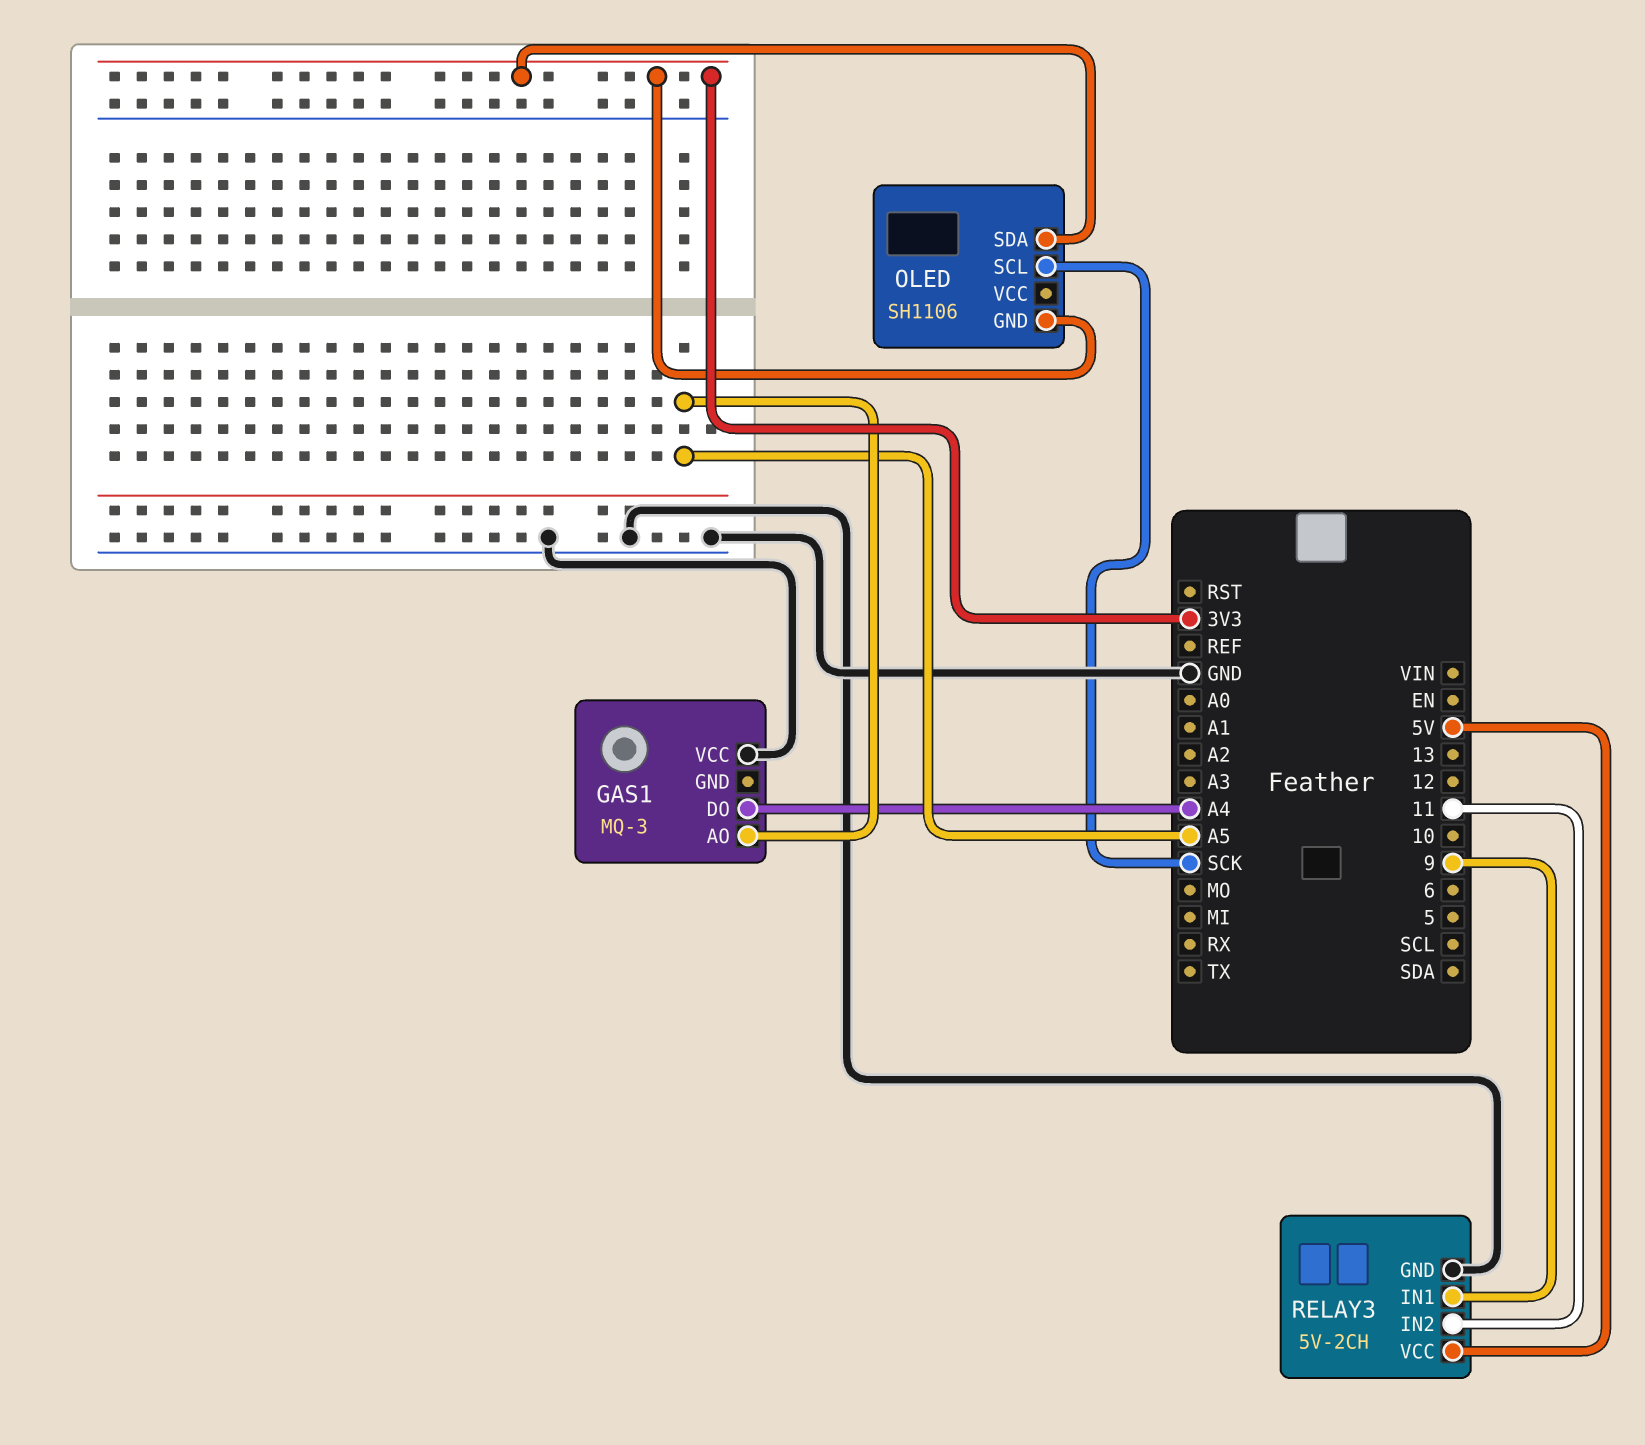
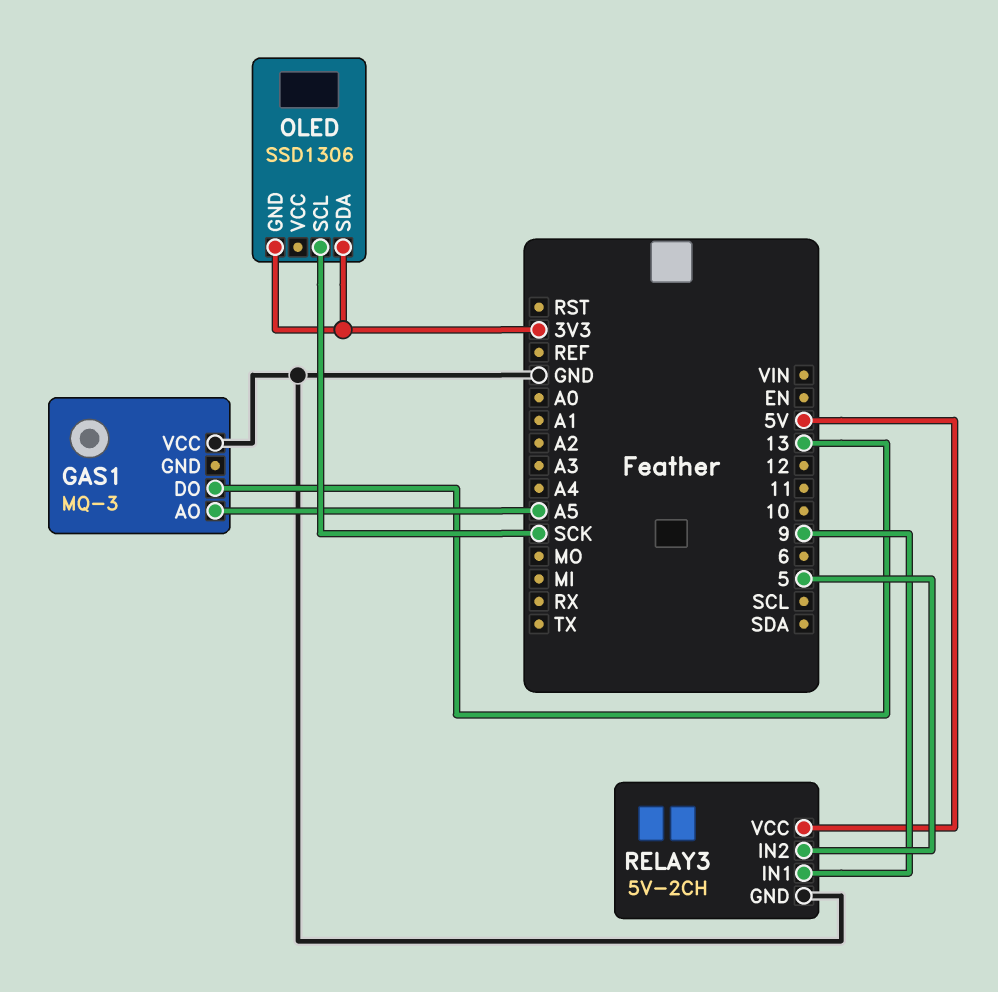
GAS1 pin DO: A4 -> 13
OLED: SH1106 -> SSD1306
RELAY3 pin IN2: 11 -> 5

